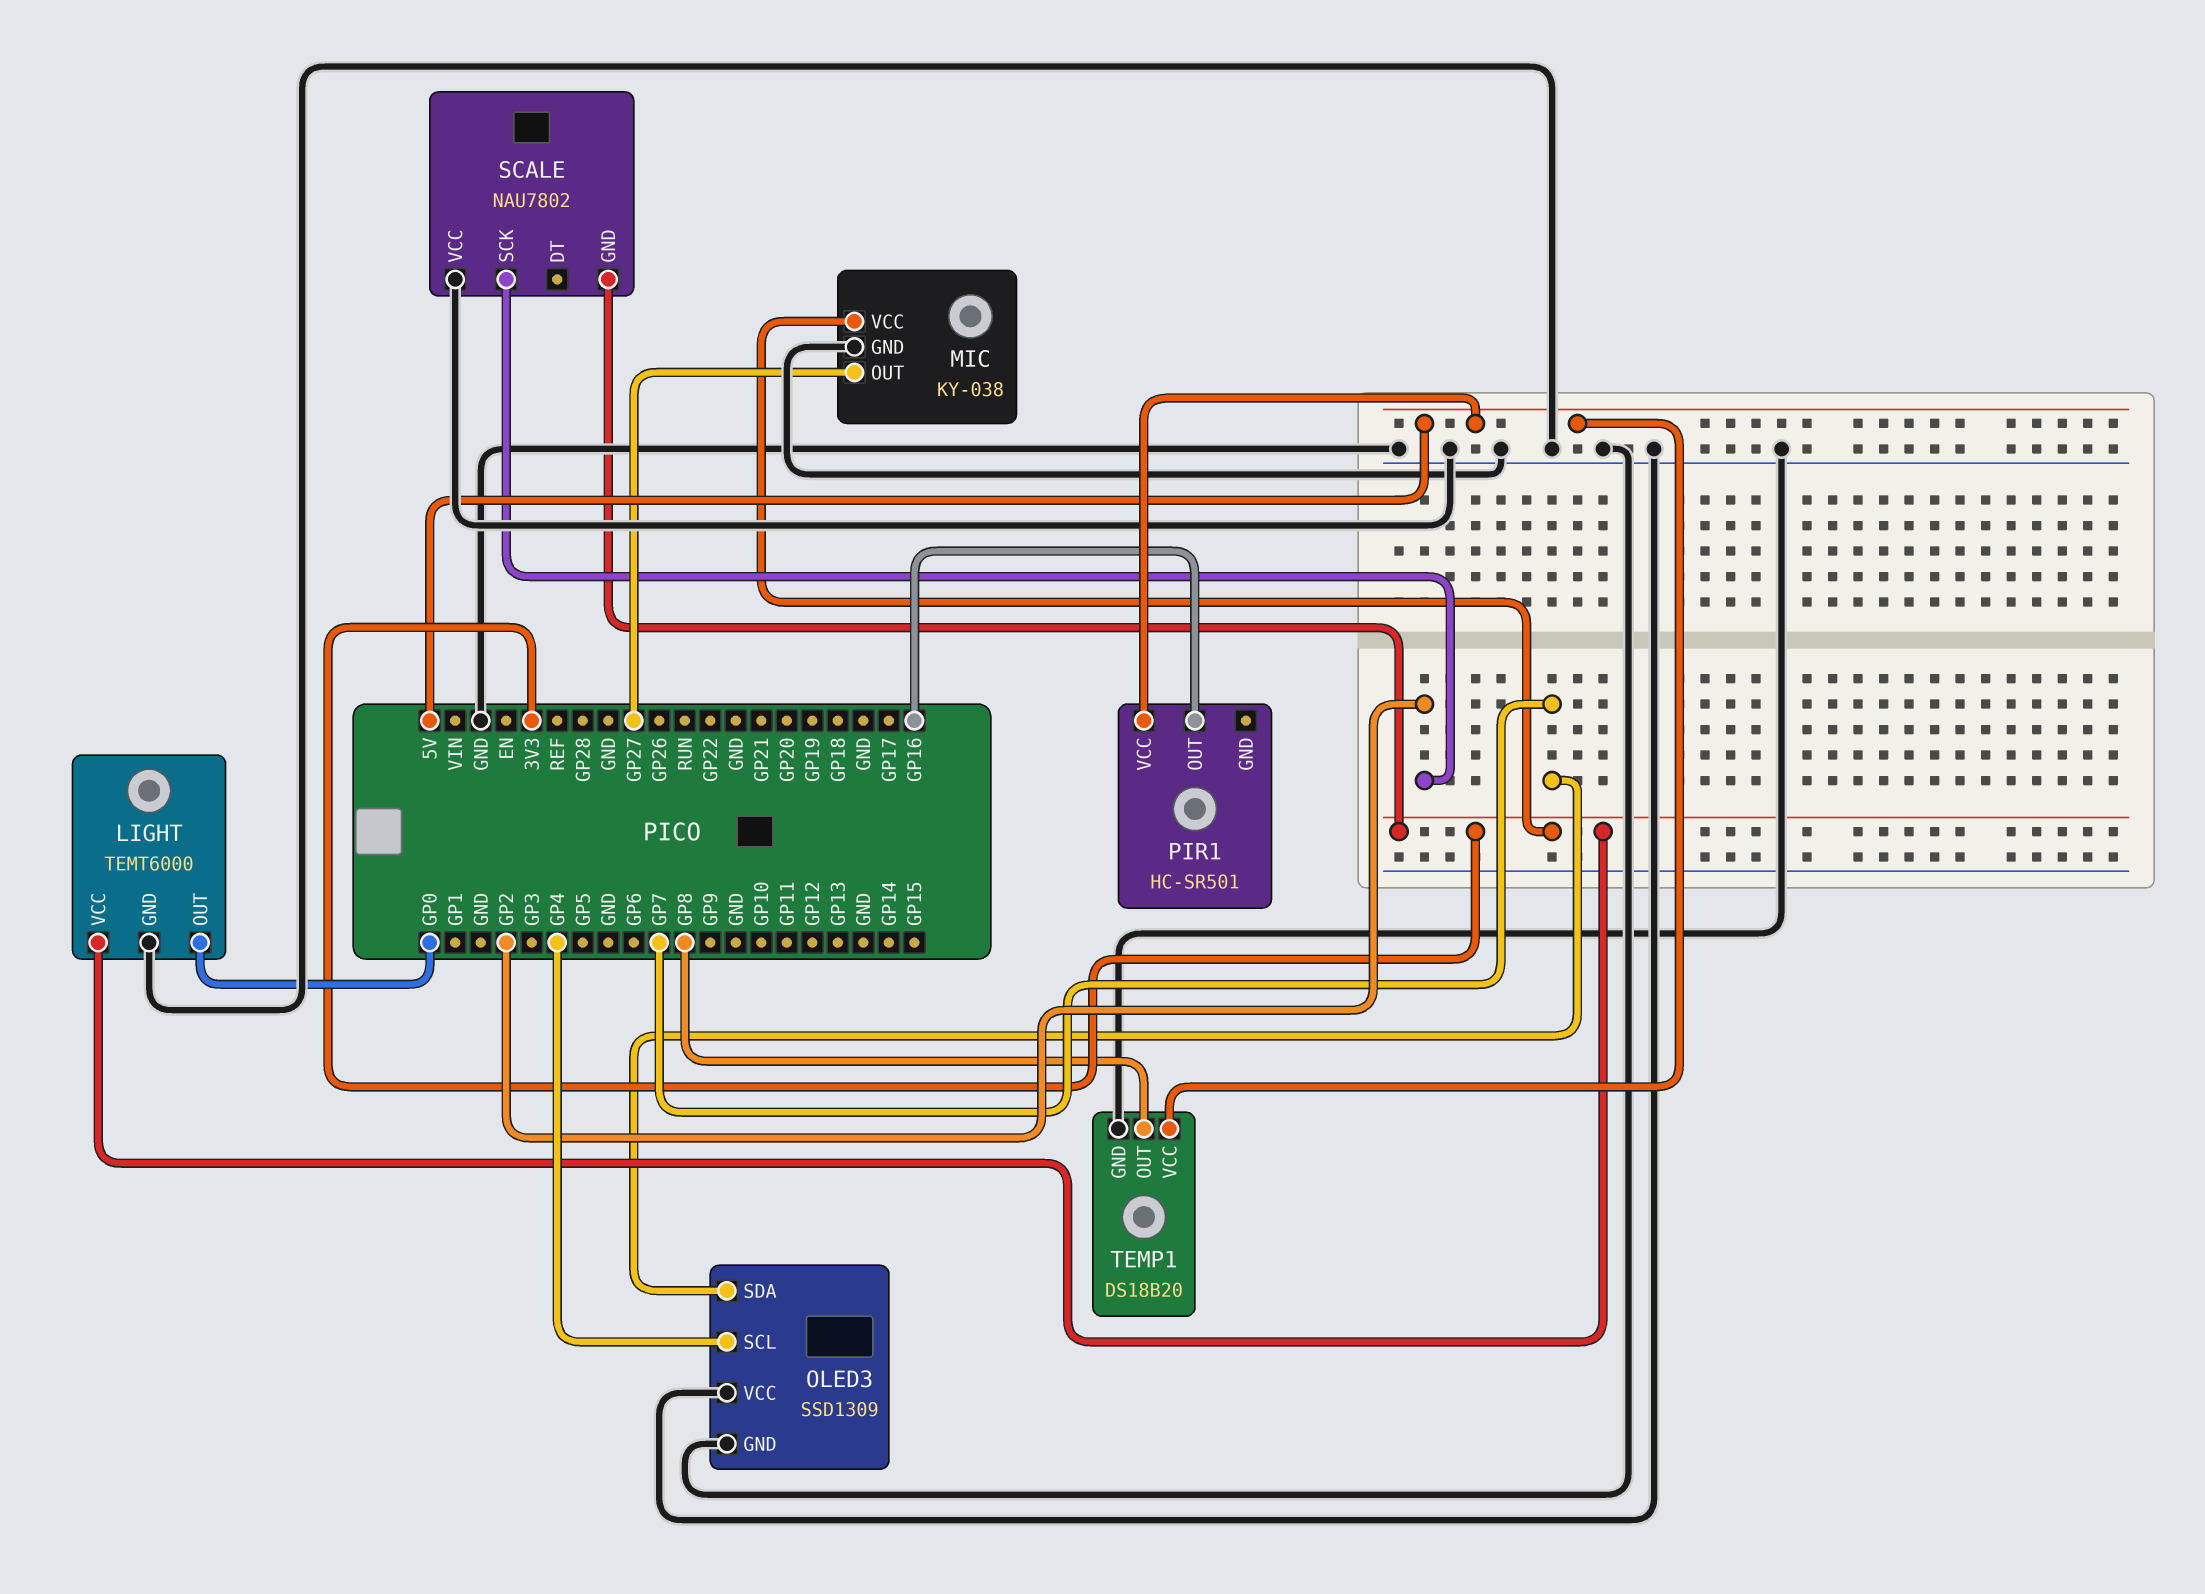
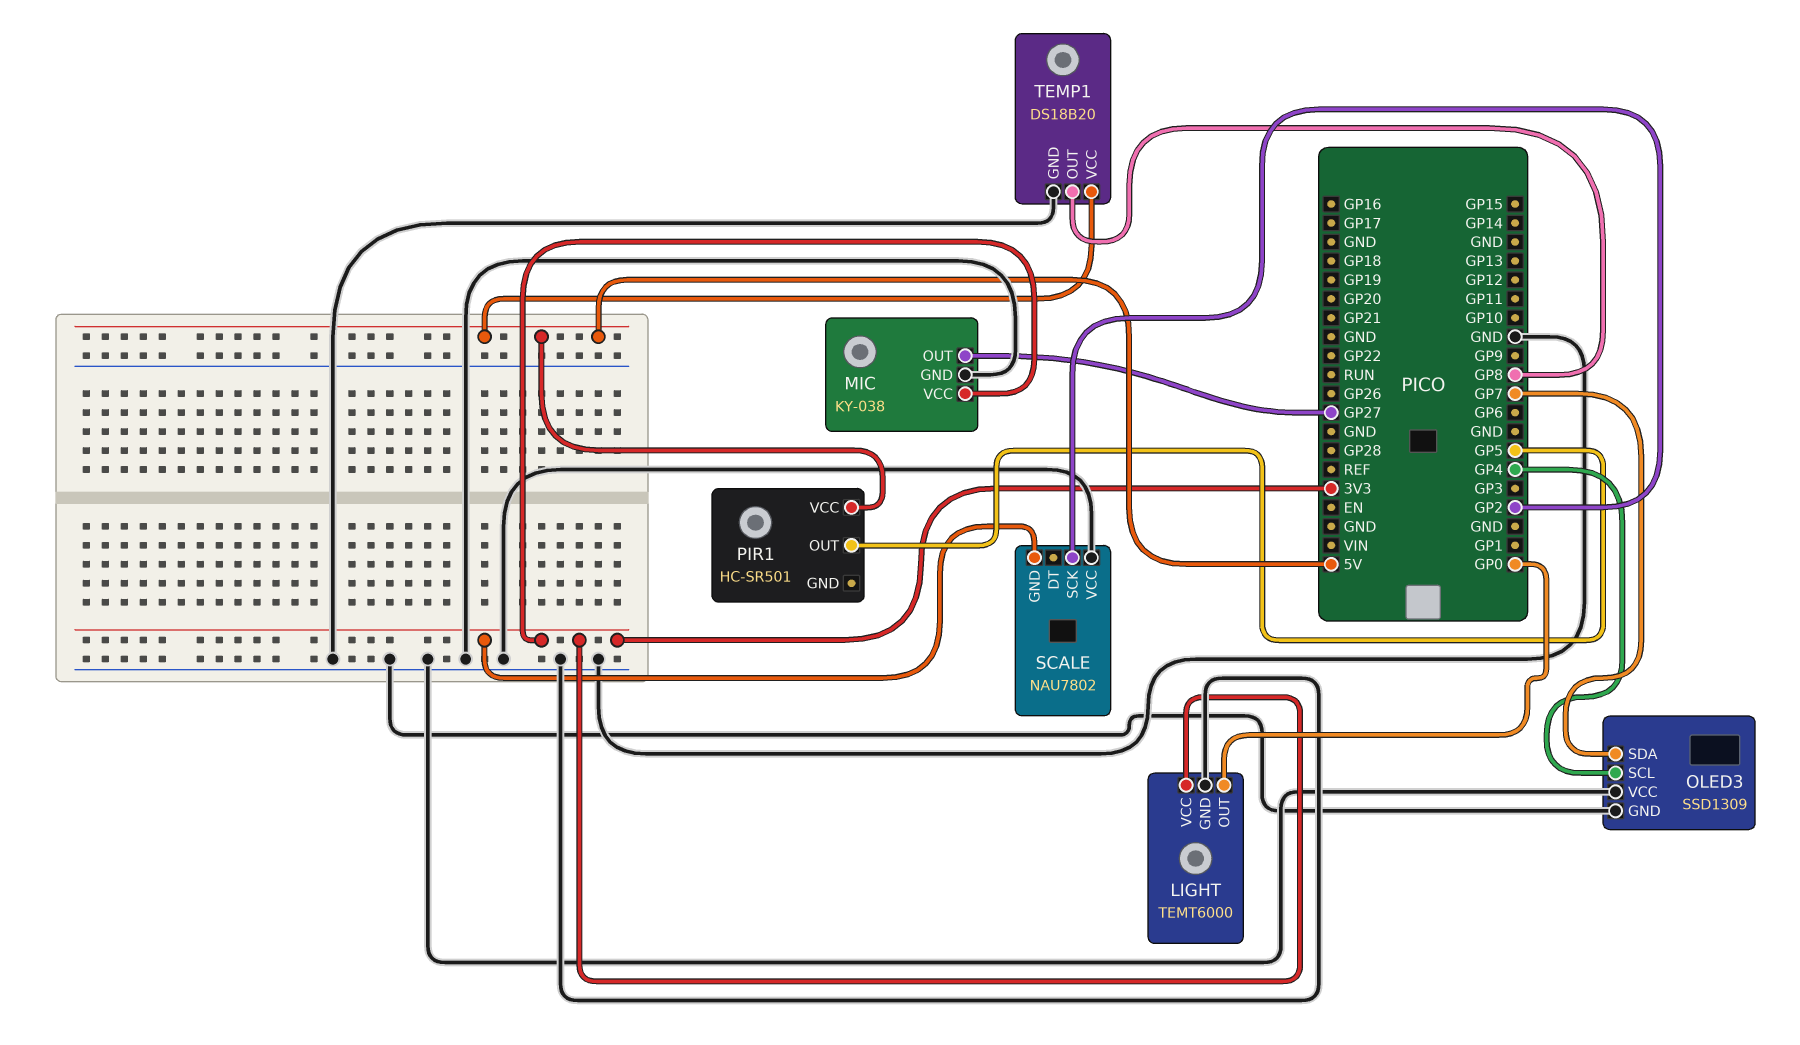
PIR1 pin OUT: GP16 -> GP5

